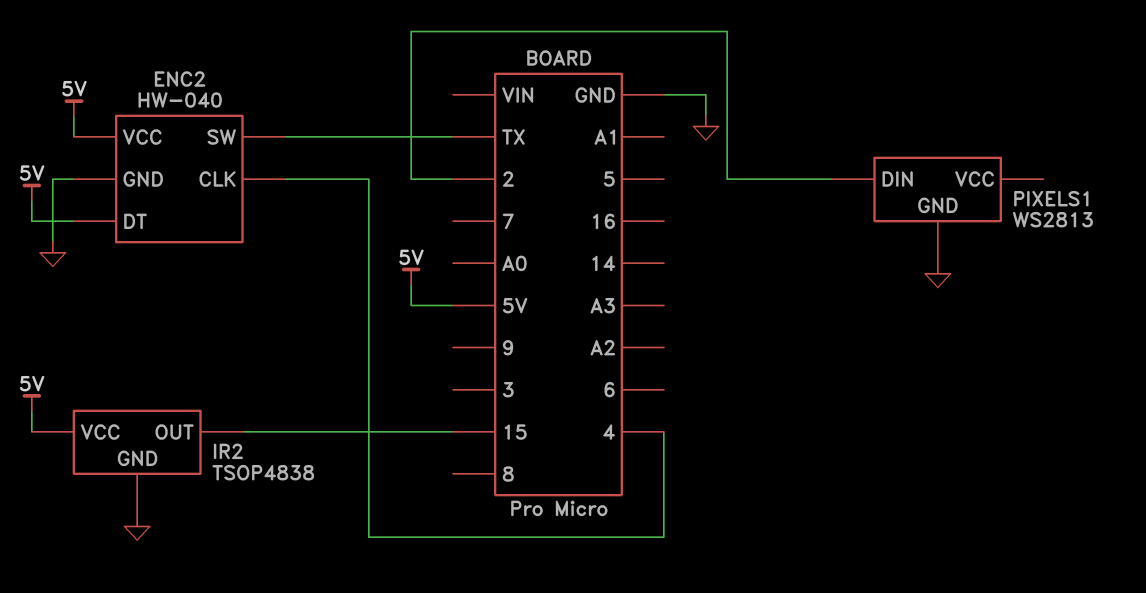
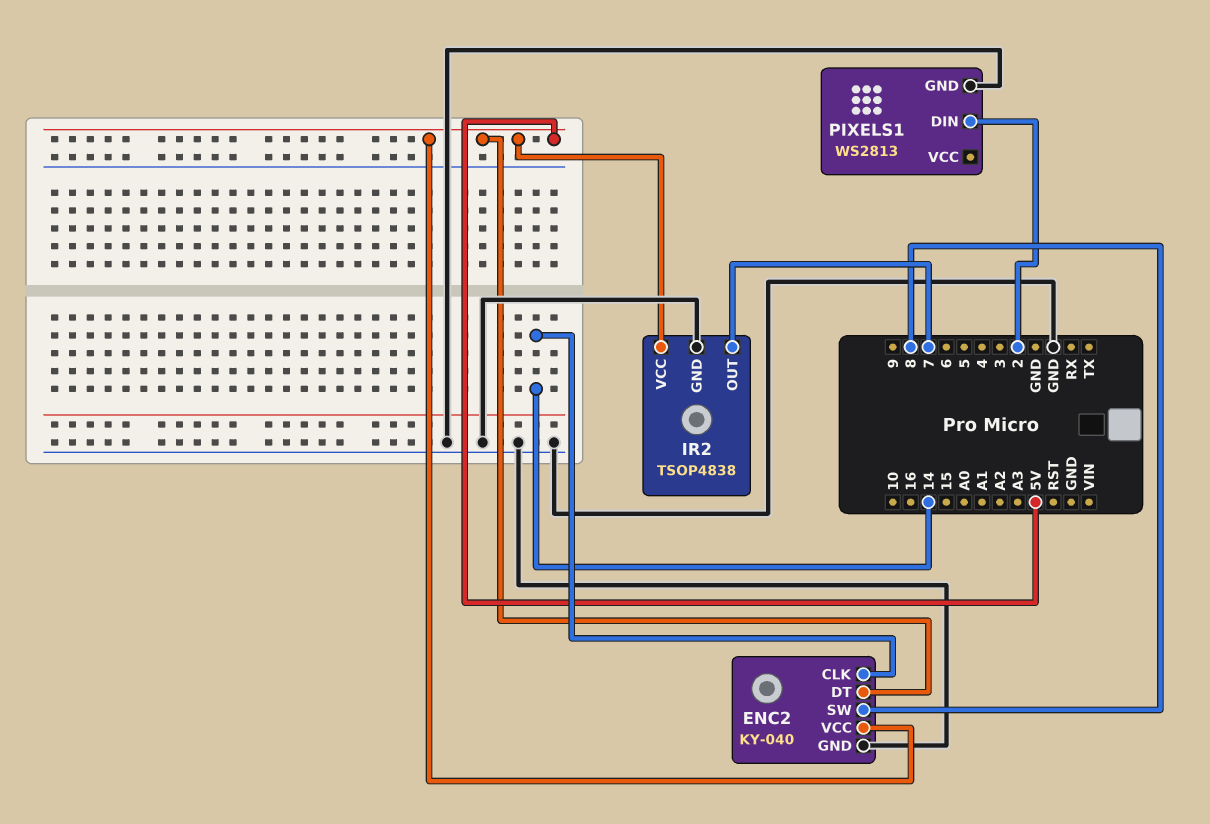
ENC2: HW-040 -> KY-040
ENC2 pin CLK: 4 -> 14
ENC2 pin SW: TX -> 8
IR2 pin OUT: 15 -> 7

